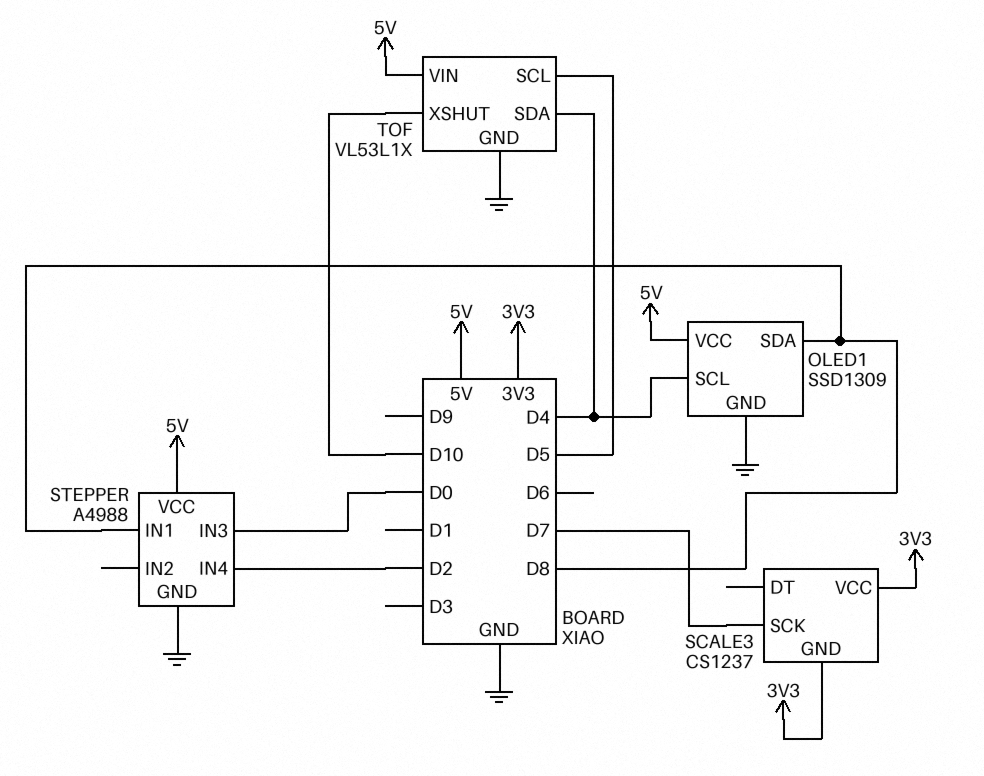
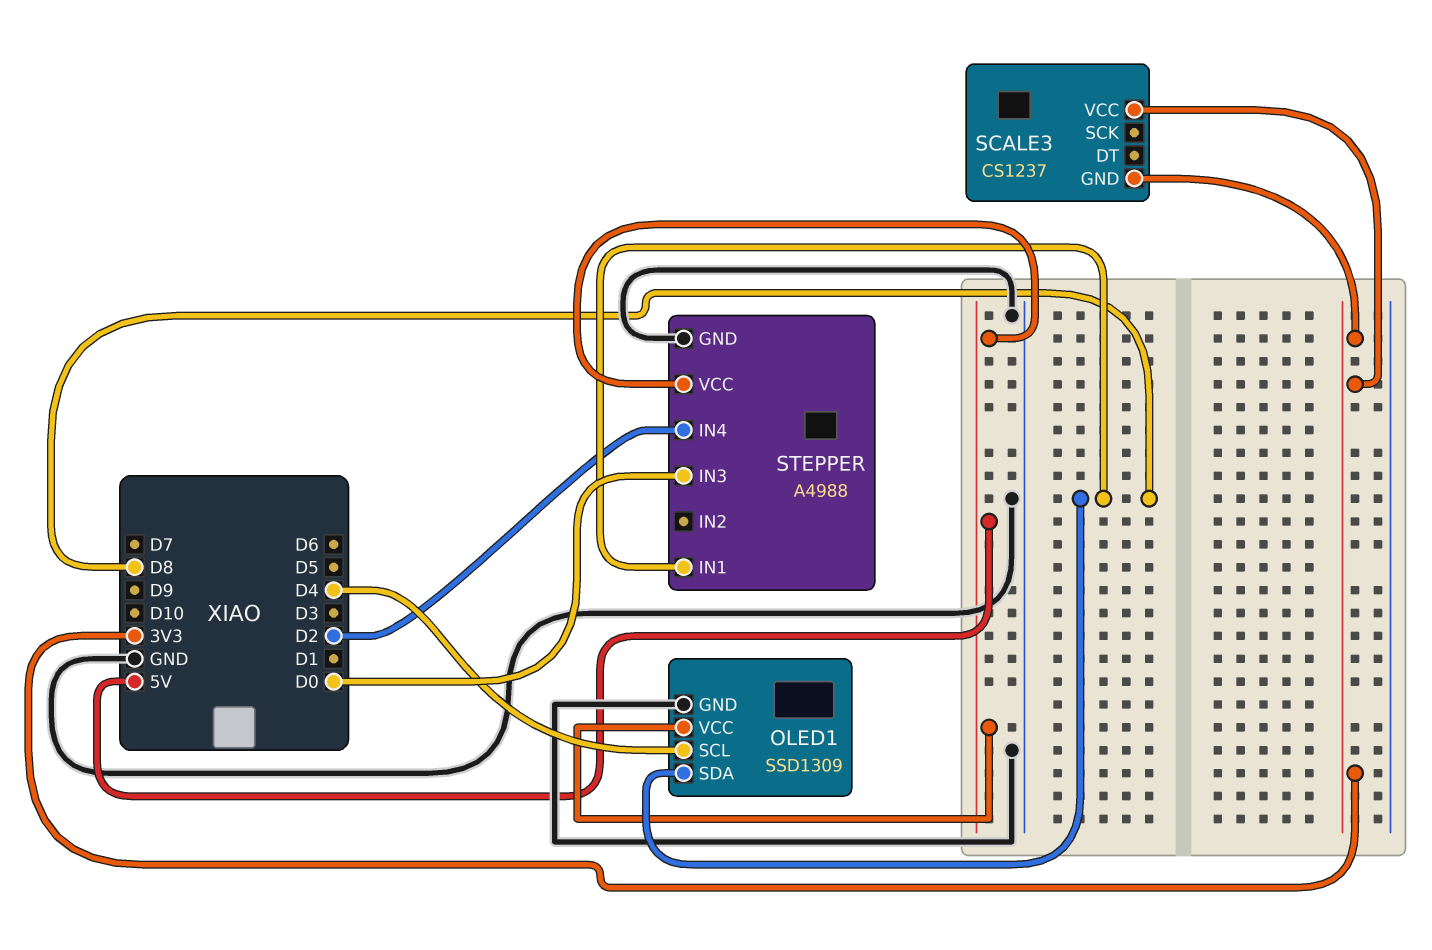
SCALE3 pin SCK: D7 -> none
TOF: VL53L1X -> none
TOF pin GND: GND -> none
TOF pin SCL: D5 -> none
TOF pin SDA: D4 -> none
TOF pin VIN: 5V -> none
TOF pin XSHUT: D10 -> none

